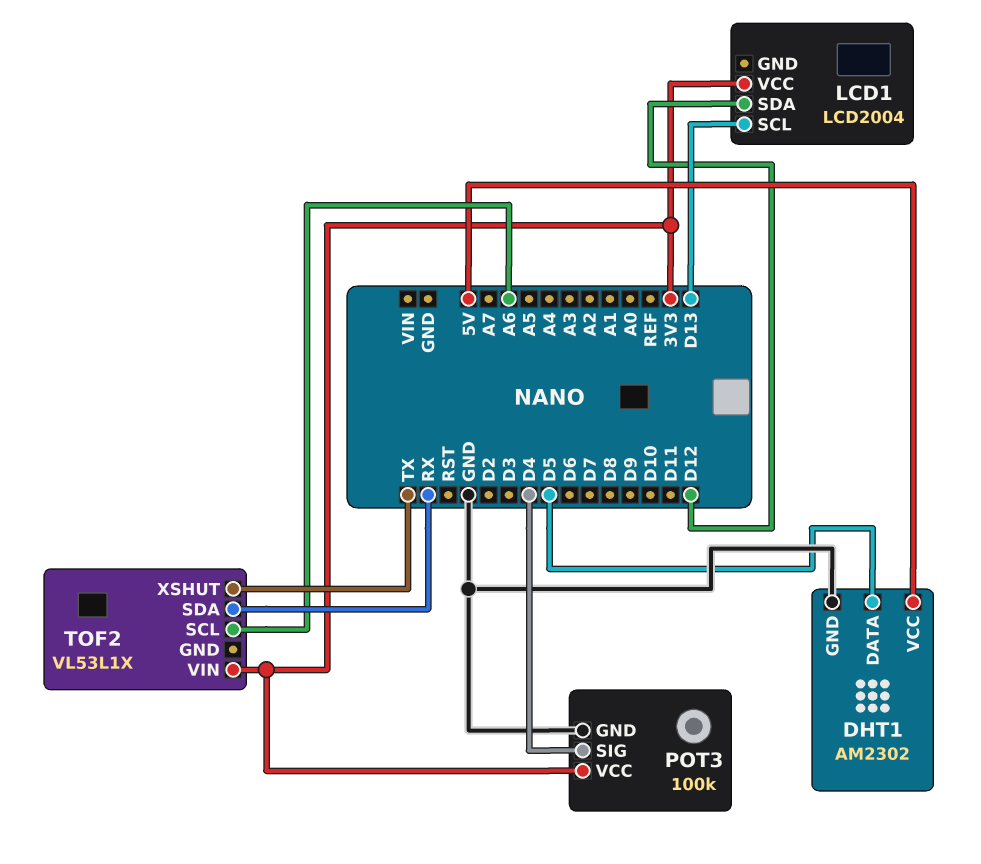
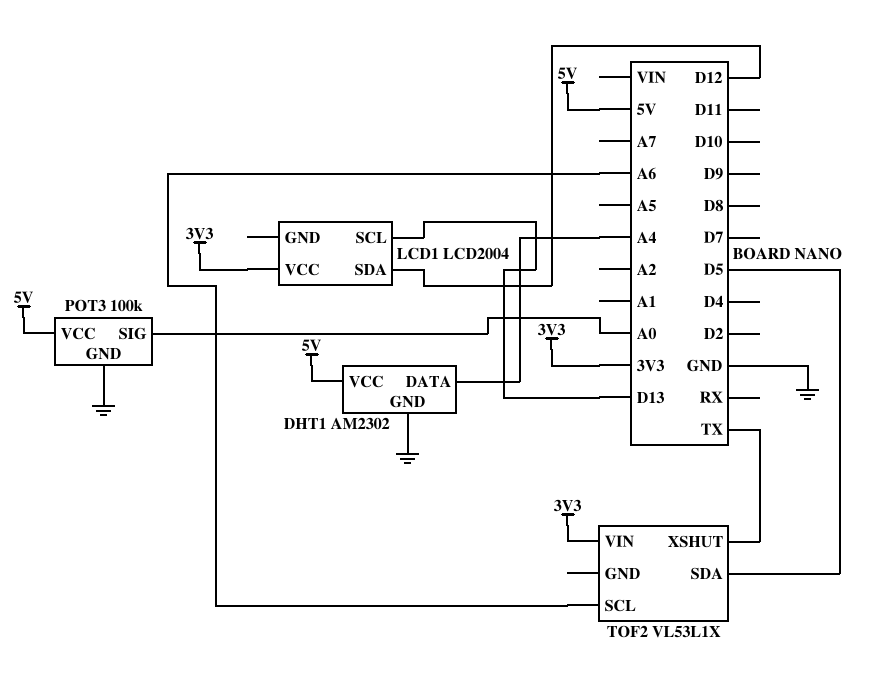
DHT1 pin DATA: D5 -> A4
POT3 pin SIG: D4 -> A0
POT3 pin VCC: 3V3 -> 5V
TOF2 pin SDA: RX -> D5

